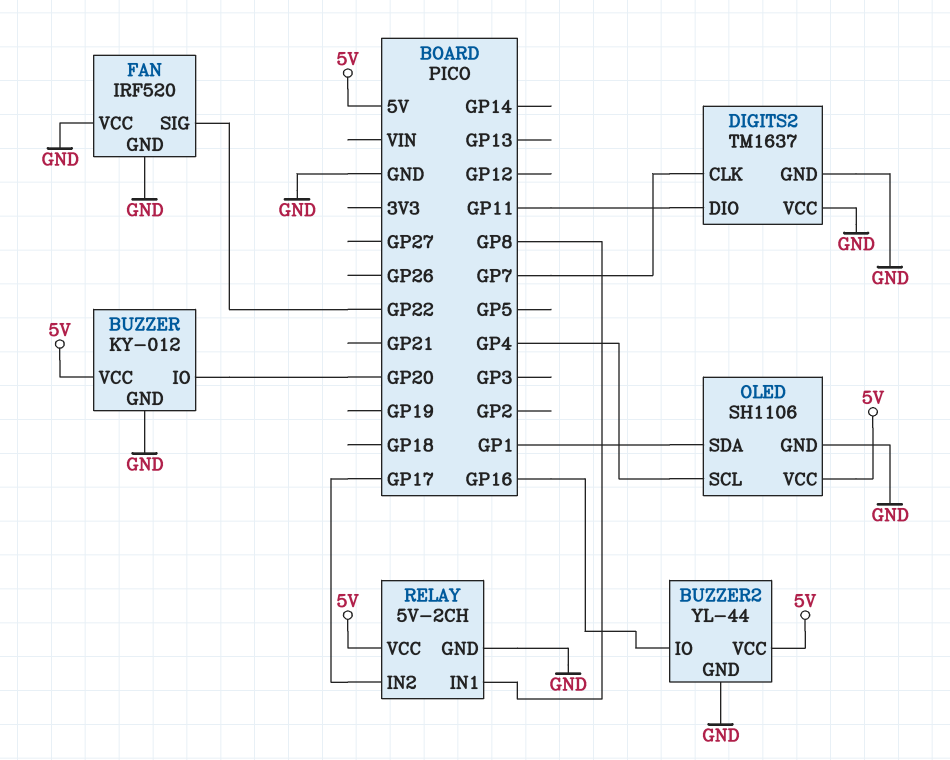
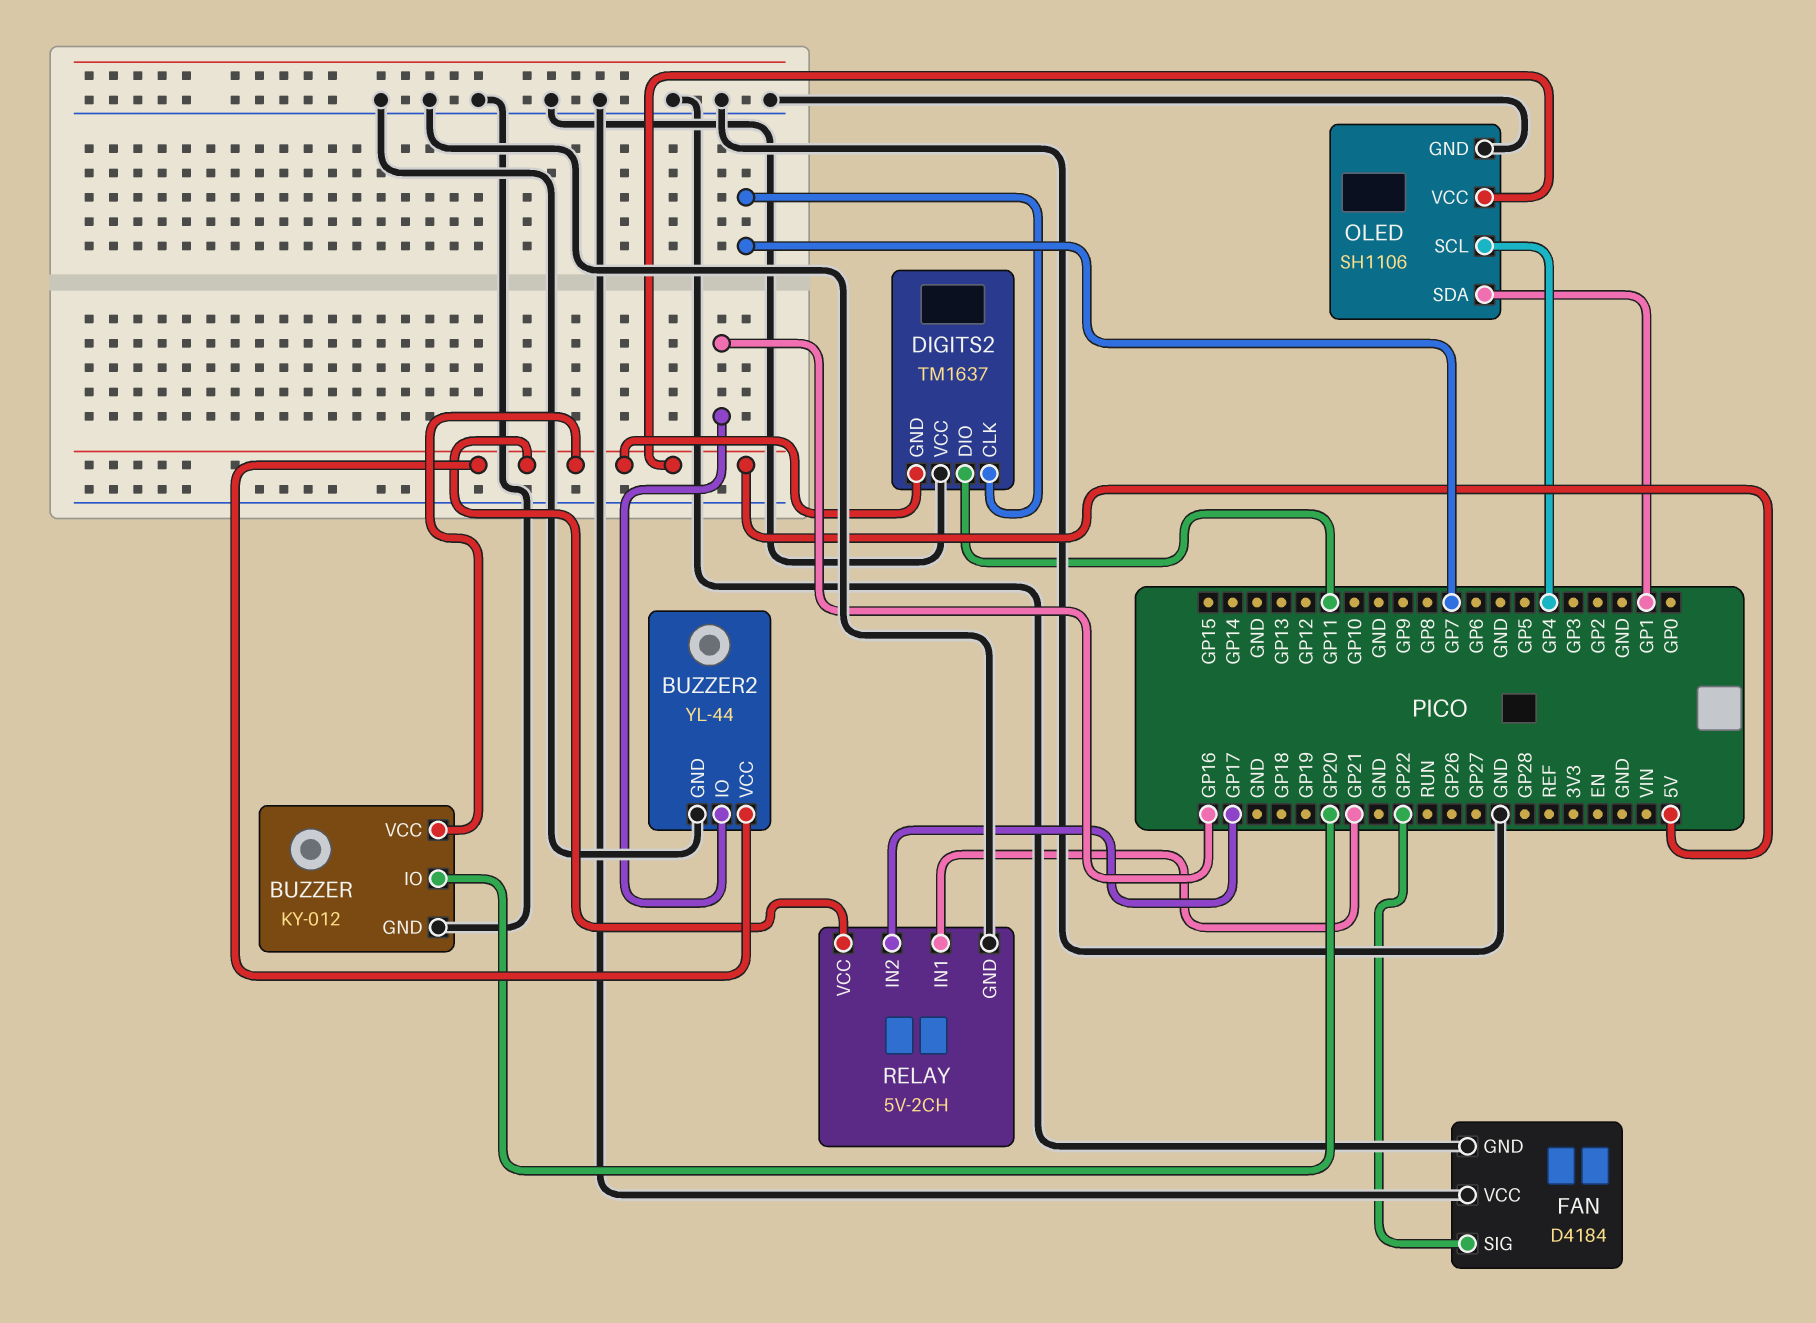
DIGITS2 pin GND: GND -> 5V
FAN: IRF520 -> D4184
RELAY pin IN1: GP8 -> GP21

